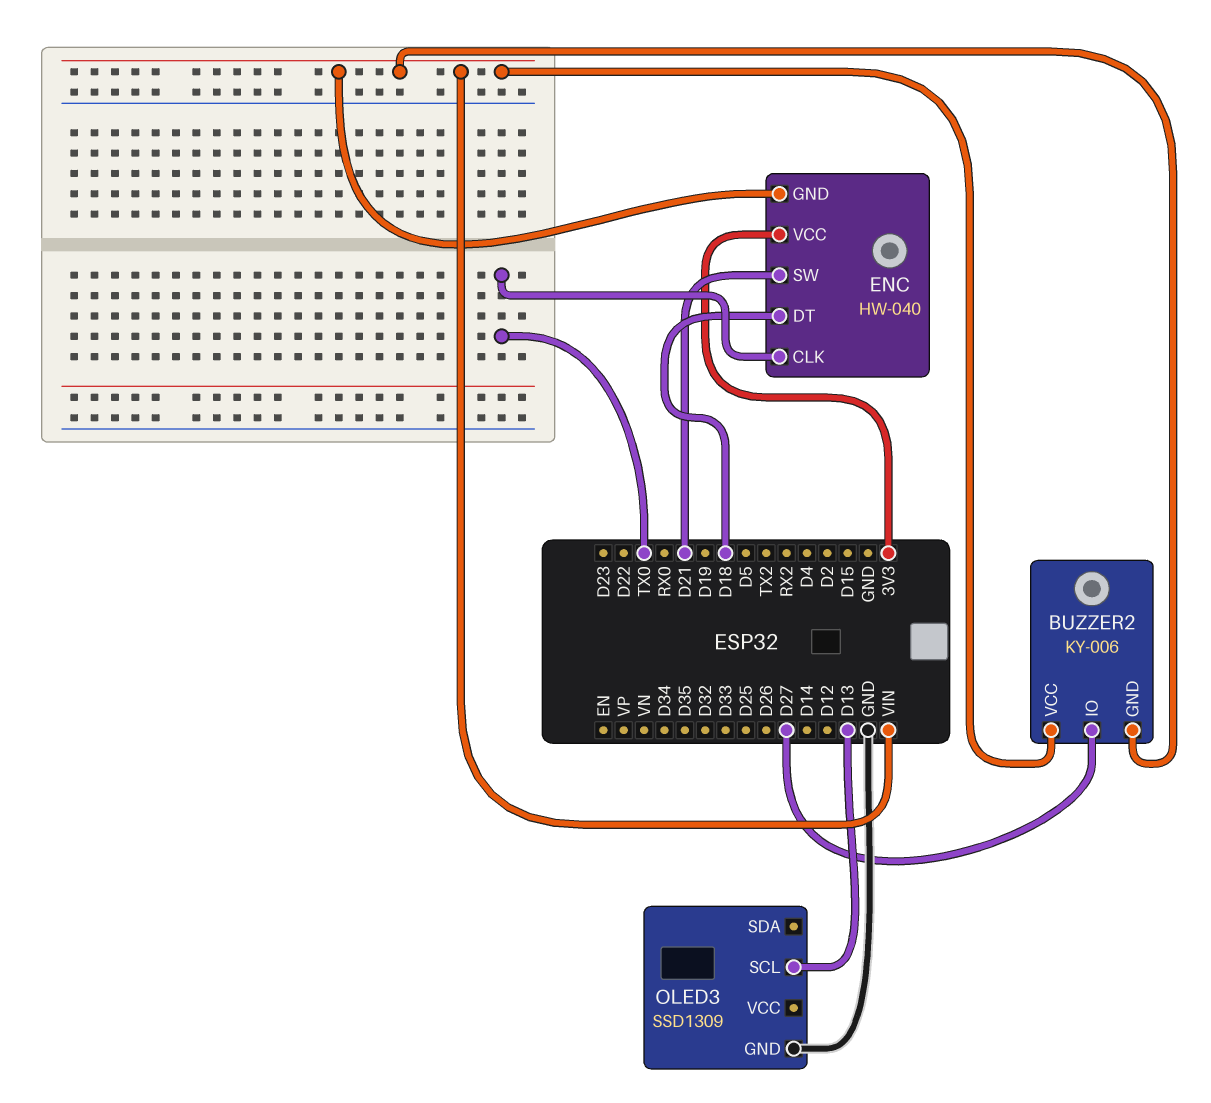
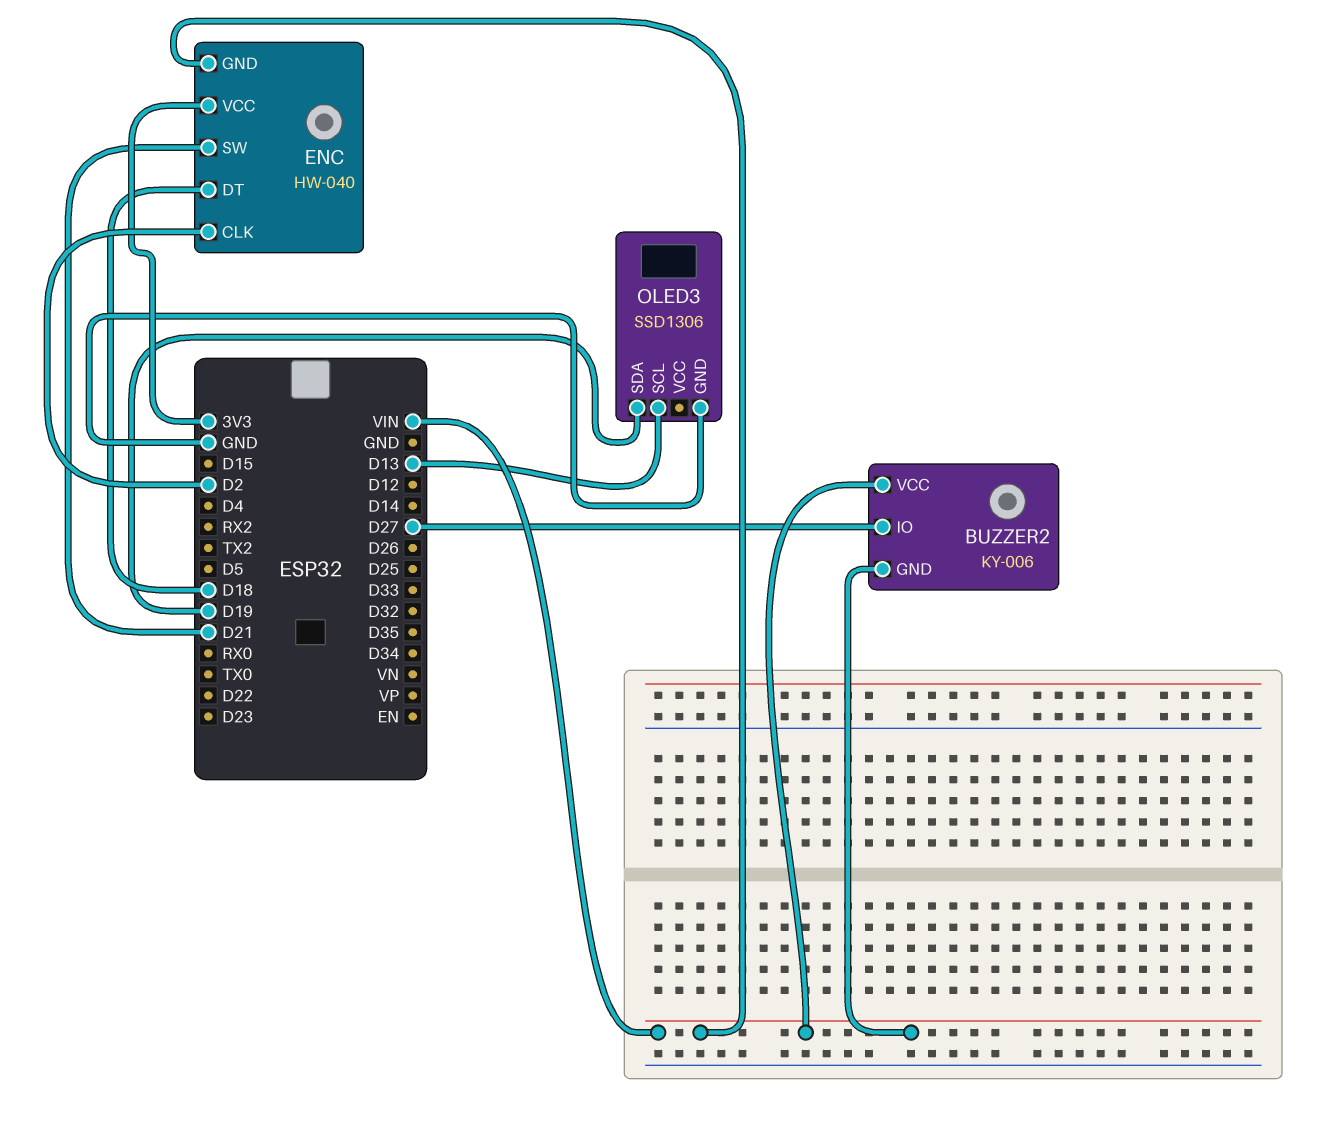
ENC pin CLK: TX0 -> D2
OLED3: SSD1309 -> SSD1306
OLED3 pin SDA: none -> D19

